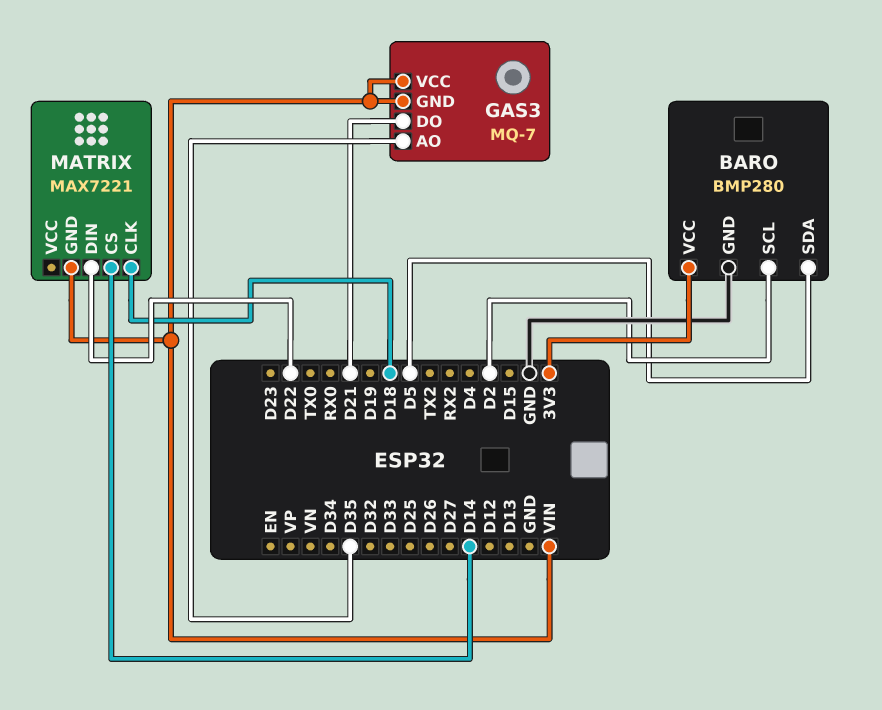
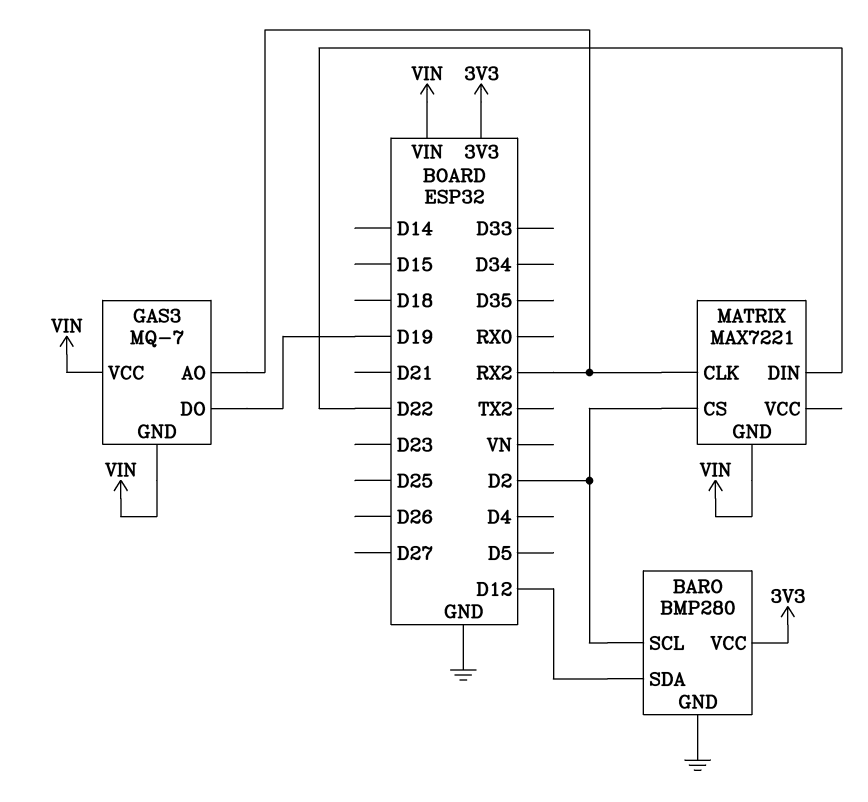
BARO pin SDA: D5 -> D12
GAS3 pin AO: D35 -> RX2
GAS3 pin DO: D21 -> D19
MATRIX pin CLK: D18 -> RX2
MATRIX pin CS: D14 -> D2

